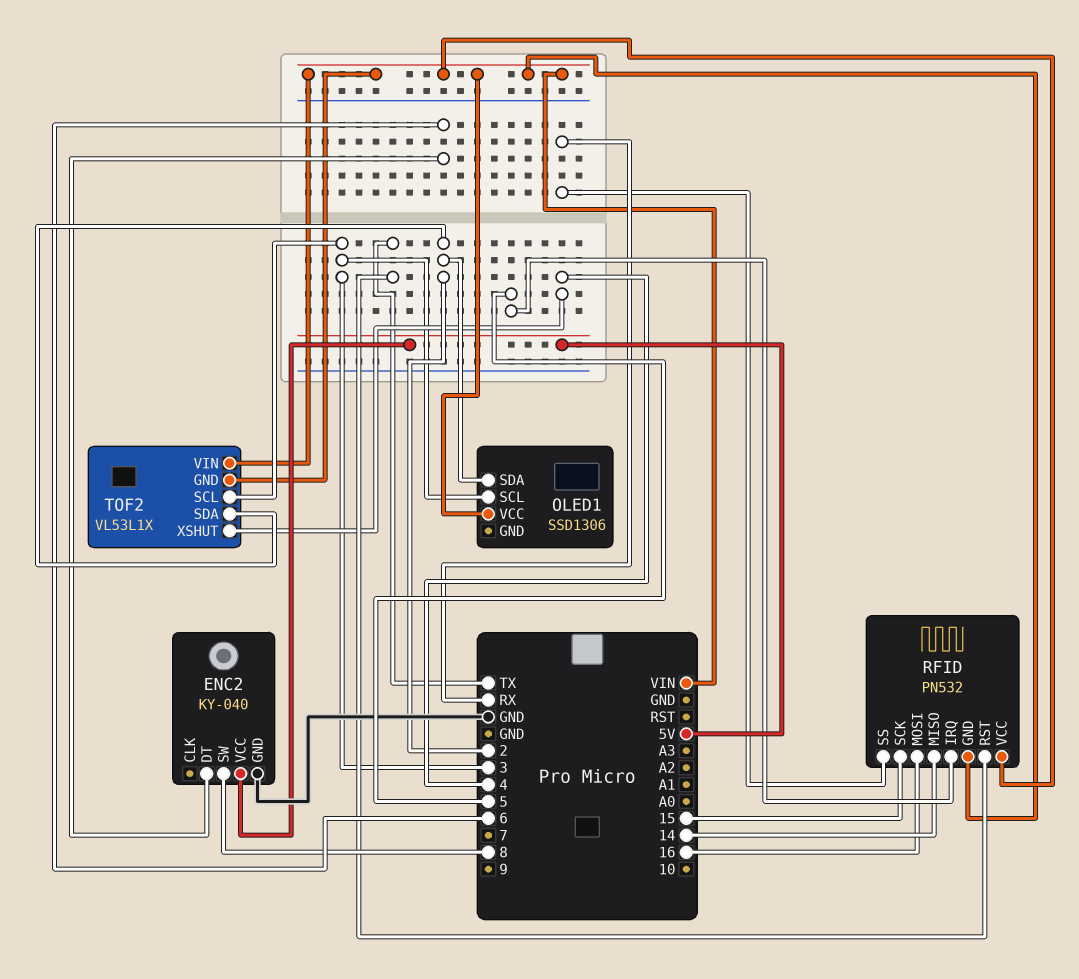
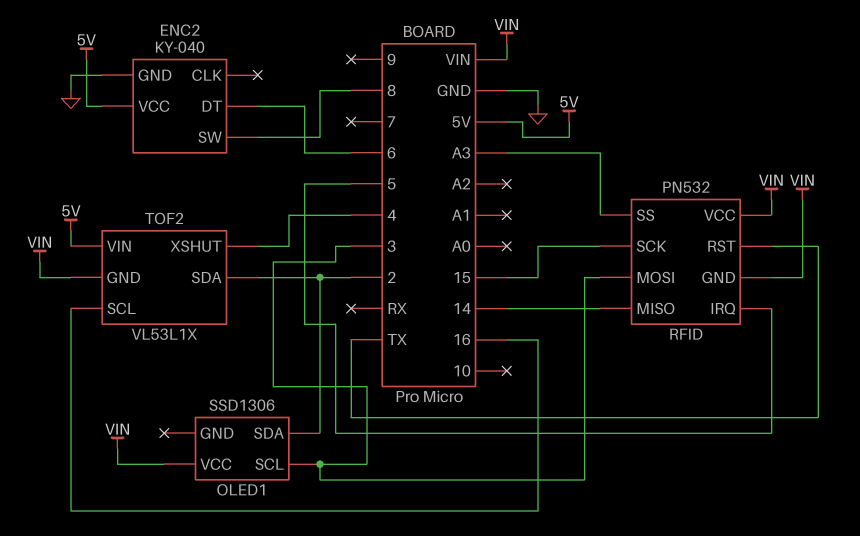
RFID pin MOSI: 16 -> 3
RFID pin SS: RX -> A3
TOF2 pin SCL: 3 -> 16
TOF2 pin VIN: VIN -> 5V

